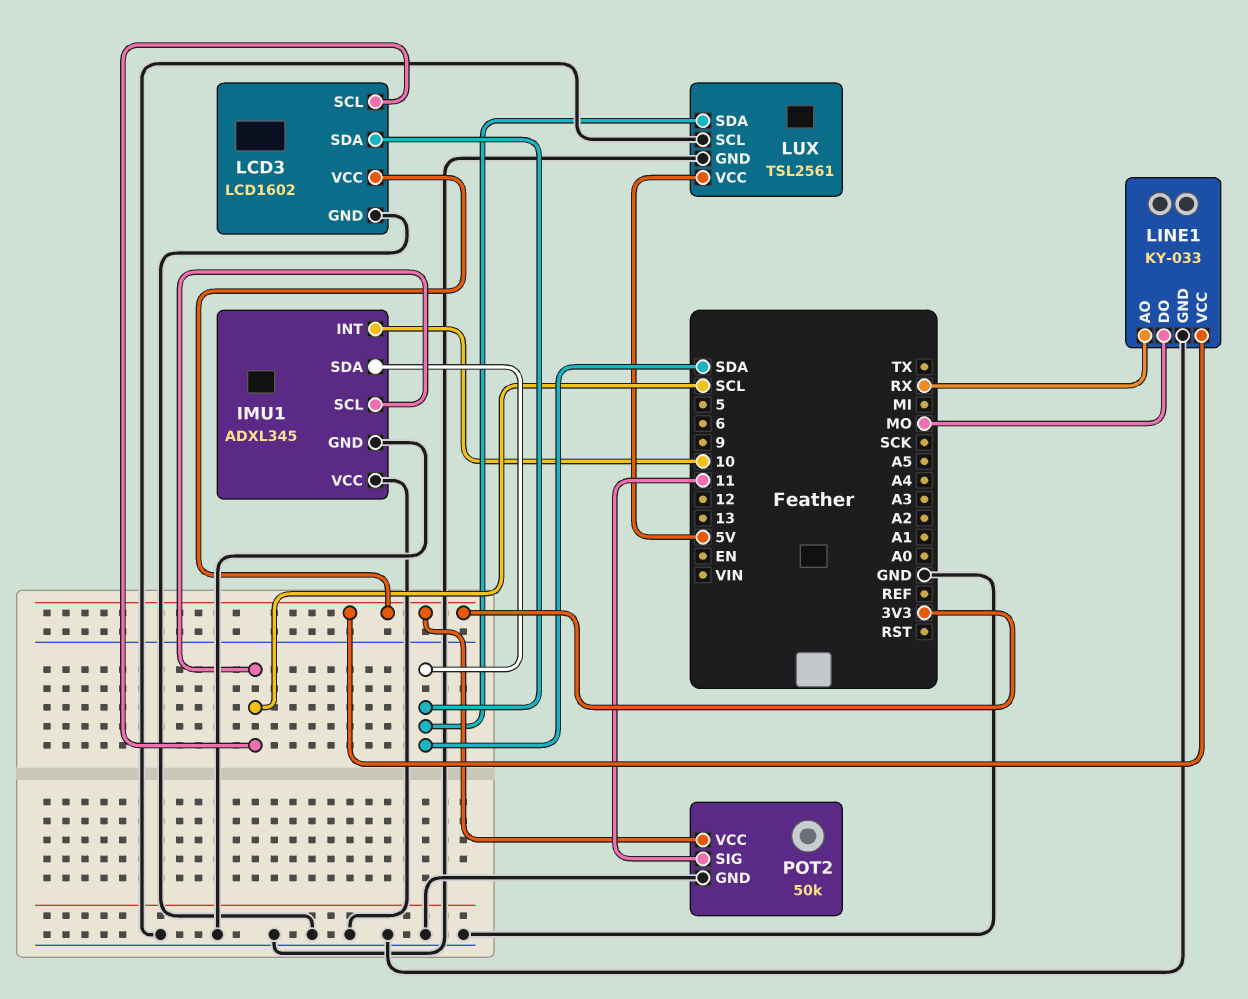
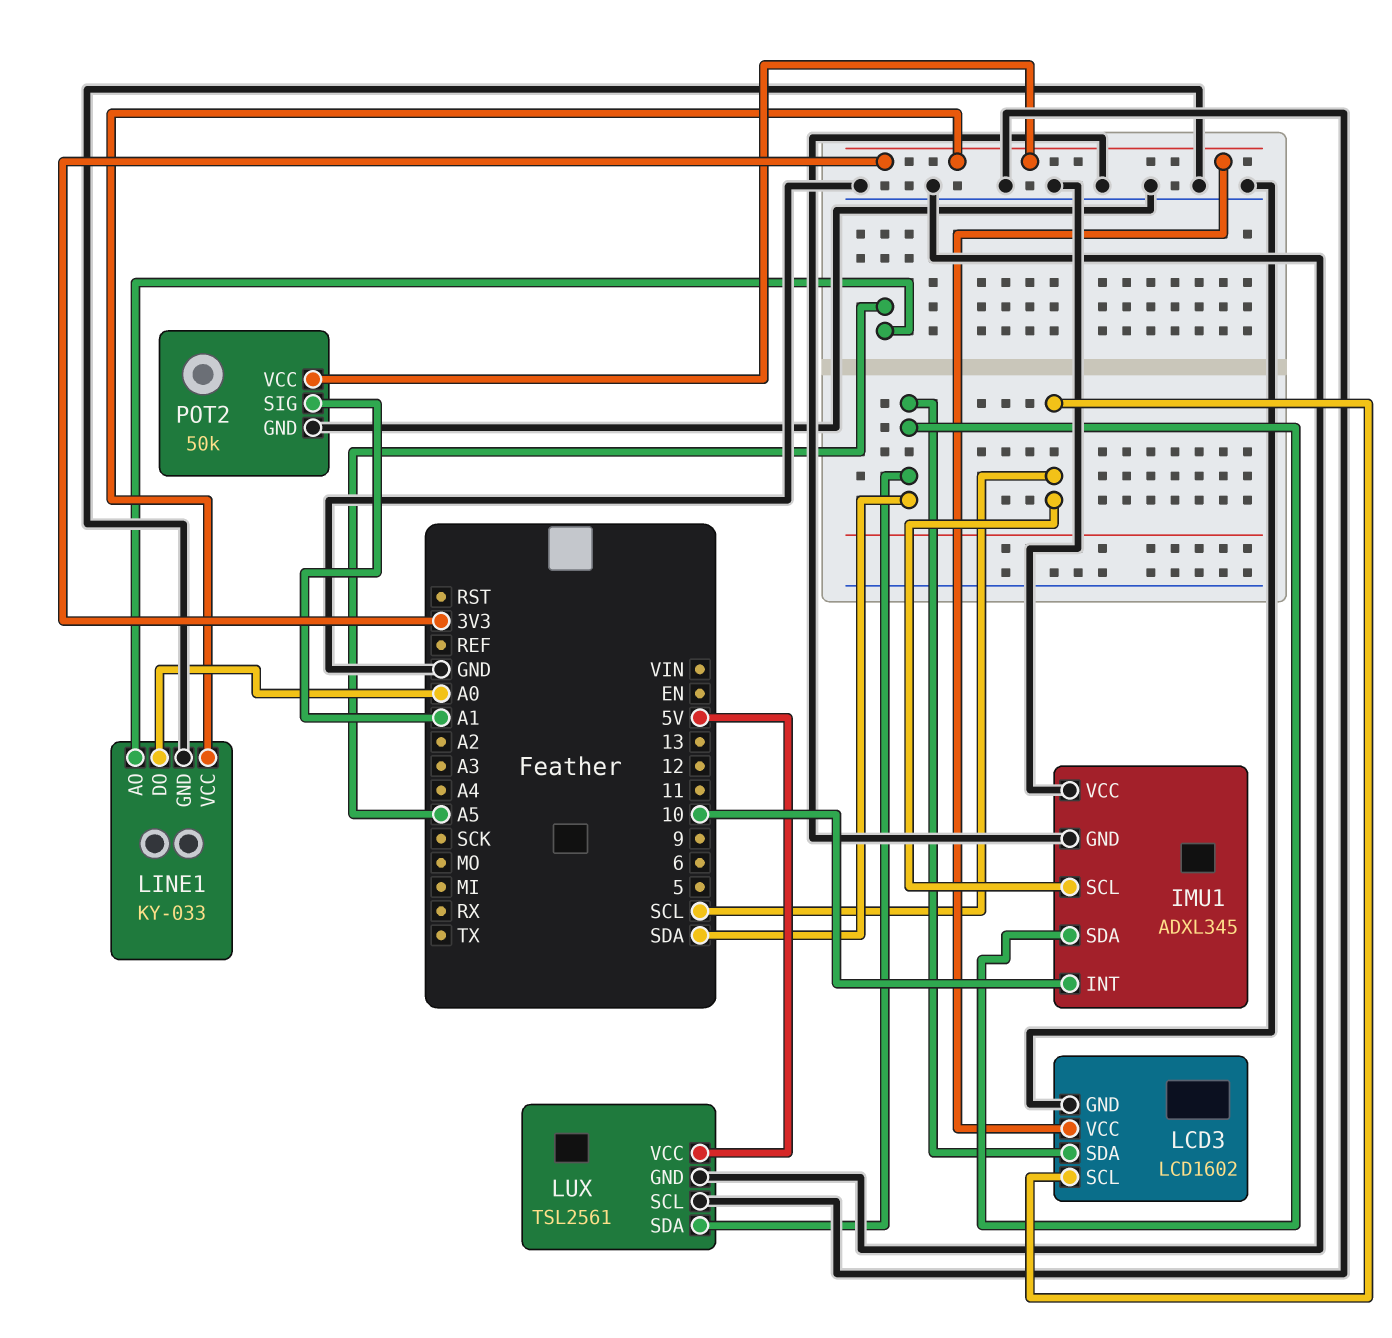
LINE1 pin AO: RX -> A5
LINE1 pin DO: MO -> A0
POT2 pin SIG: 11 -> A1

